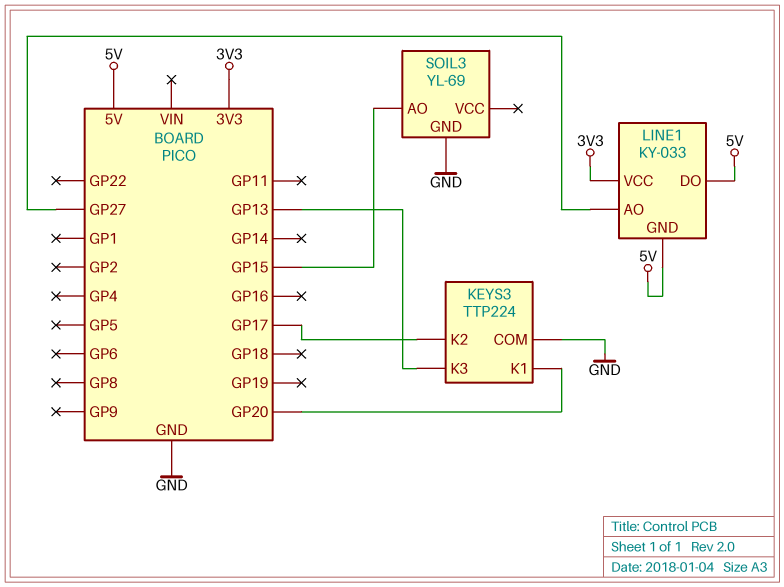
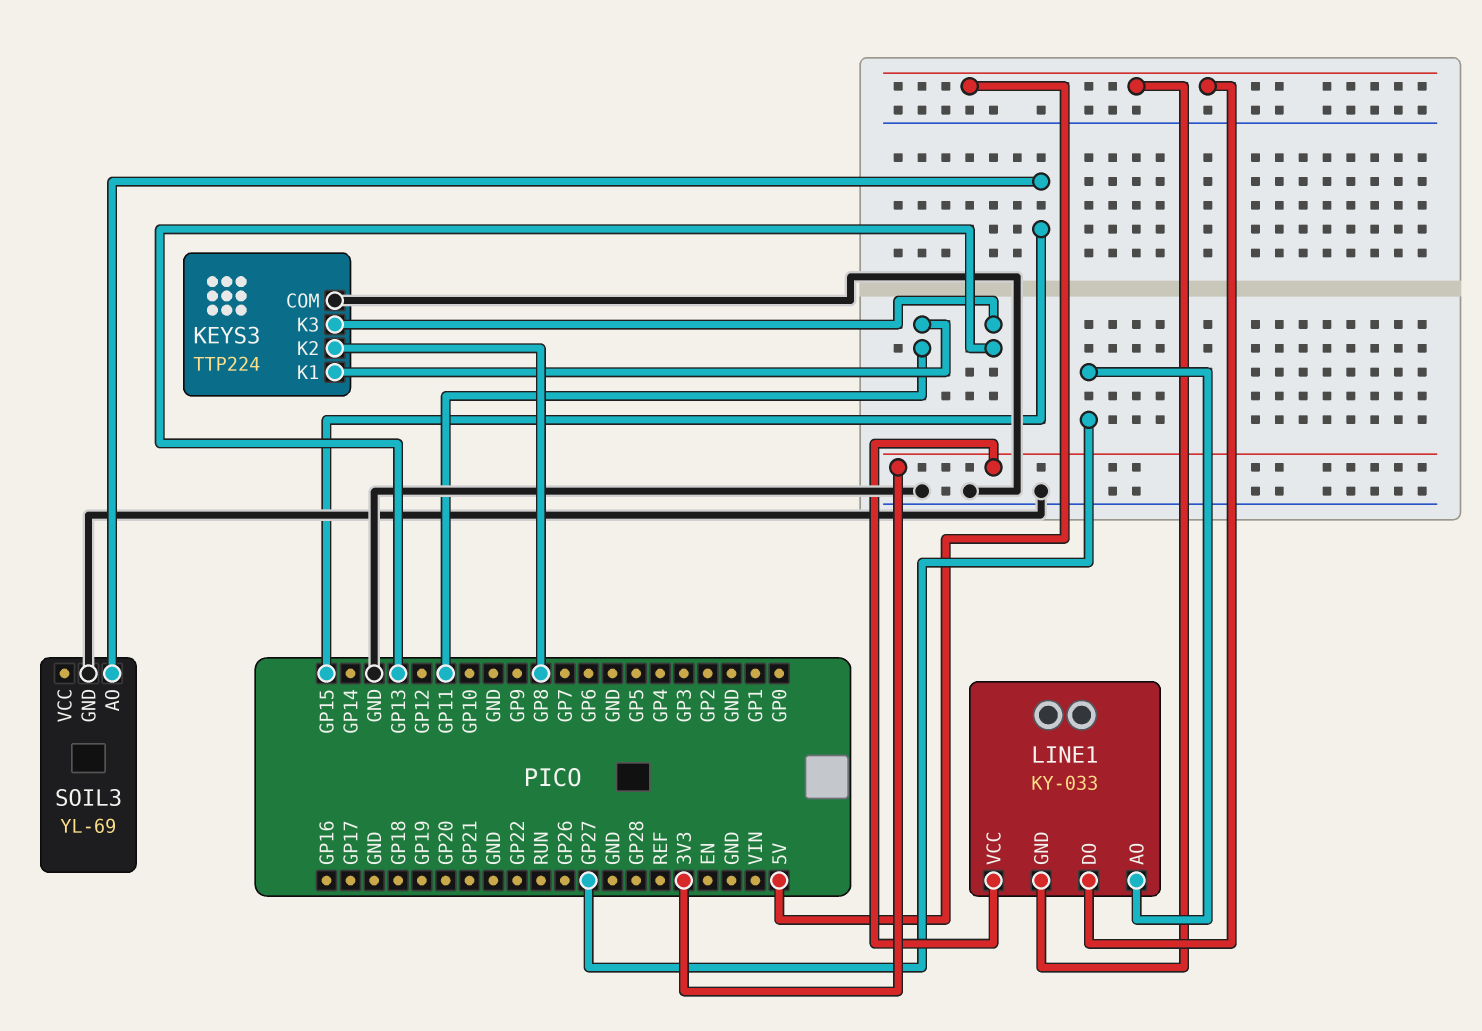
KEYS3 pin K1: GP20 -> GP11
KEYS3 pin K2: GP17 -> GP8

